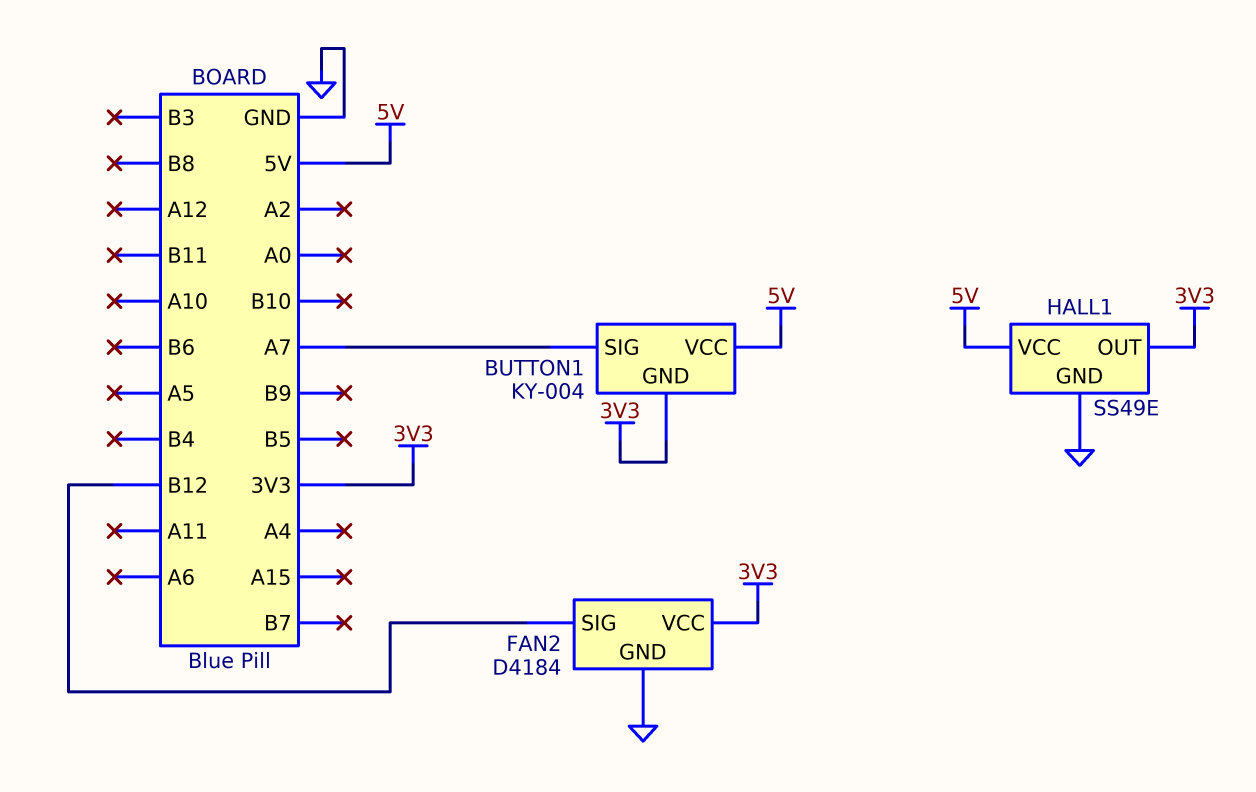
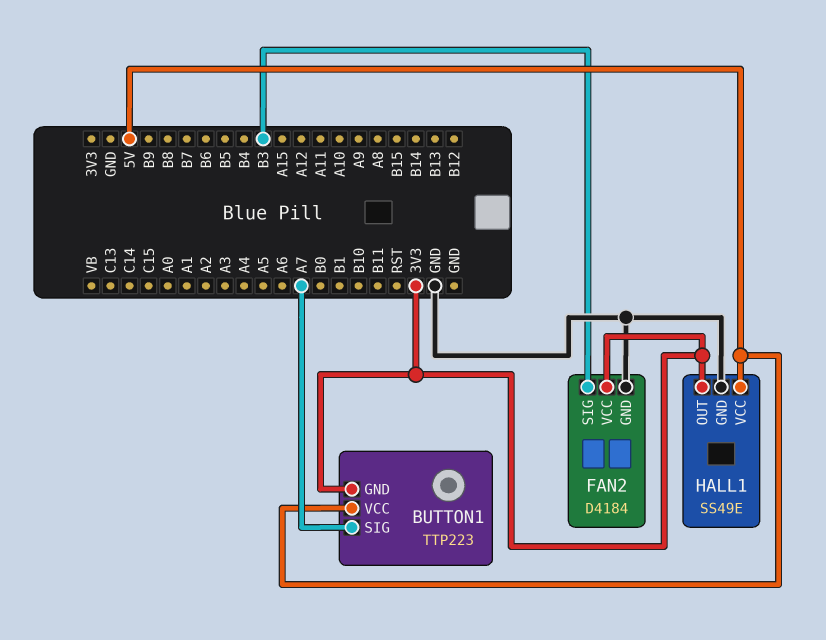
BUTTON1: KY-004 -> TTP223
FAN2 pin SIG: B12 -> B3

